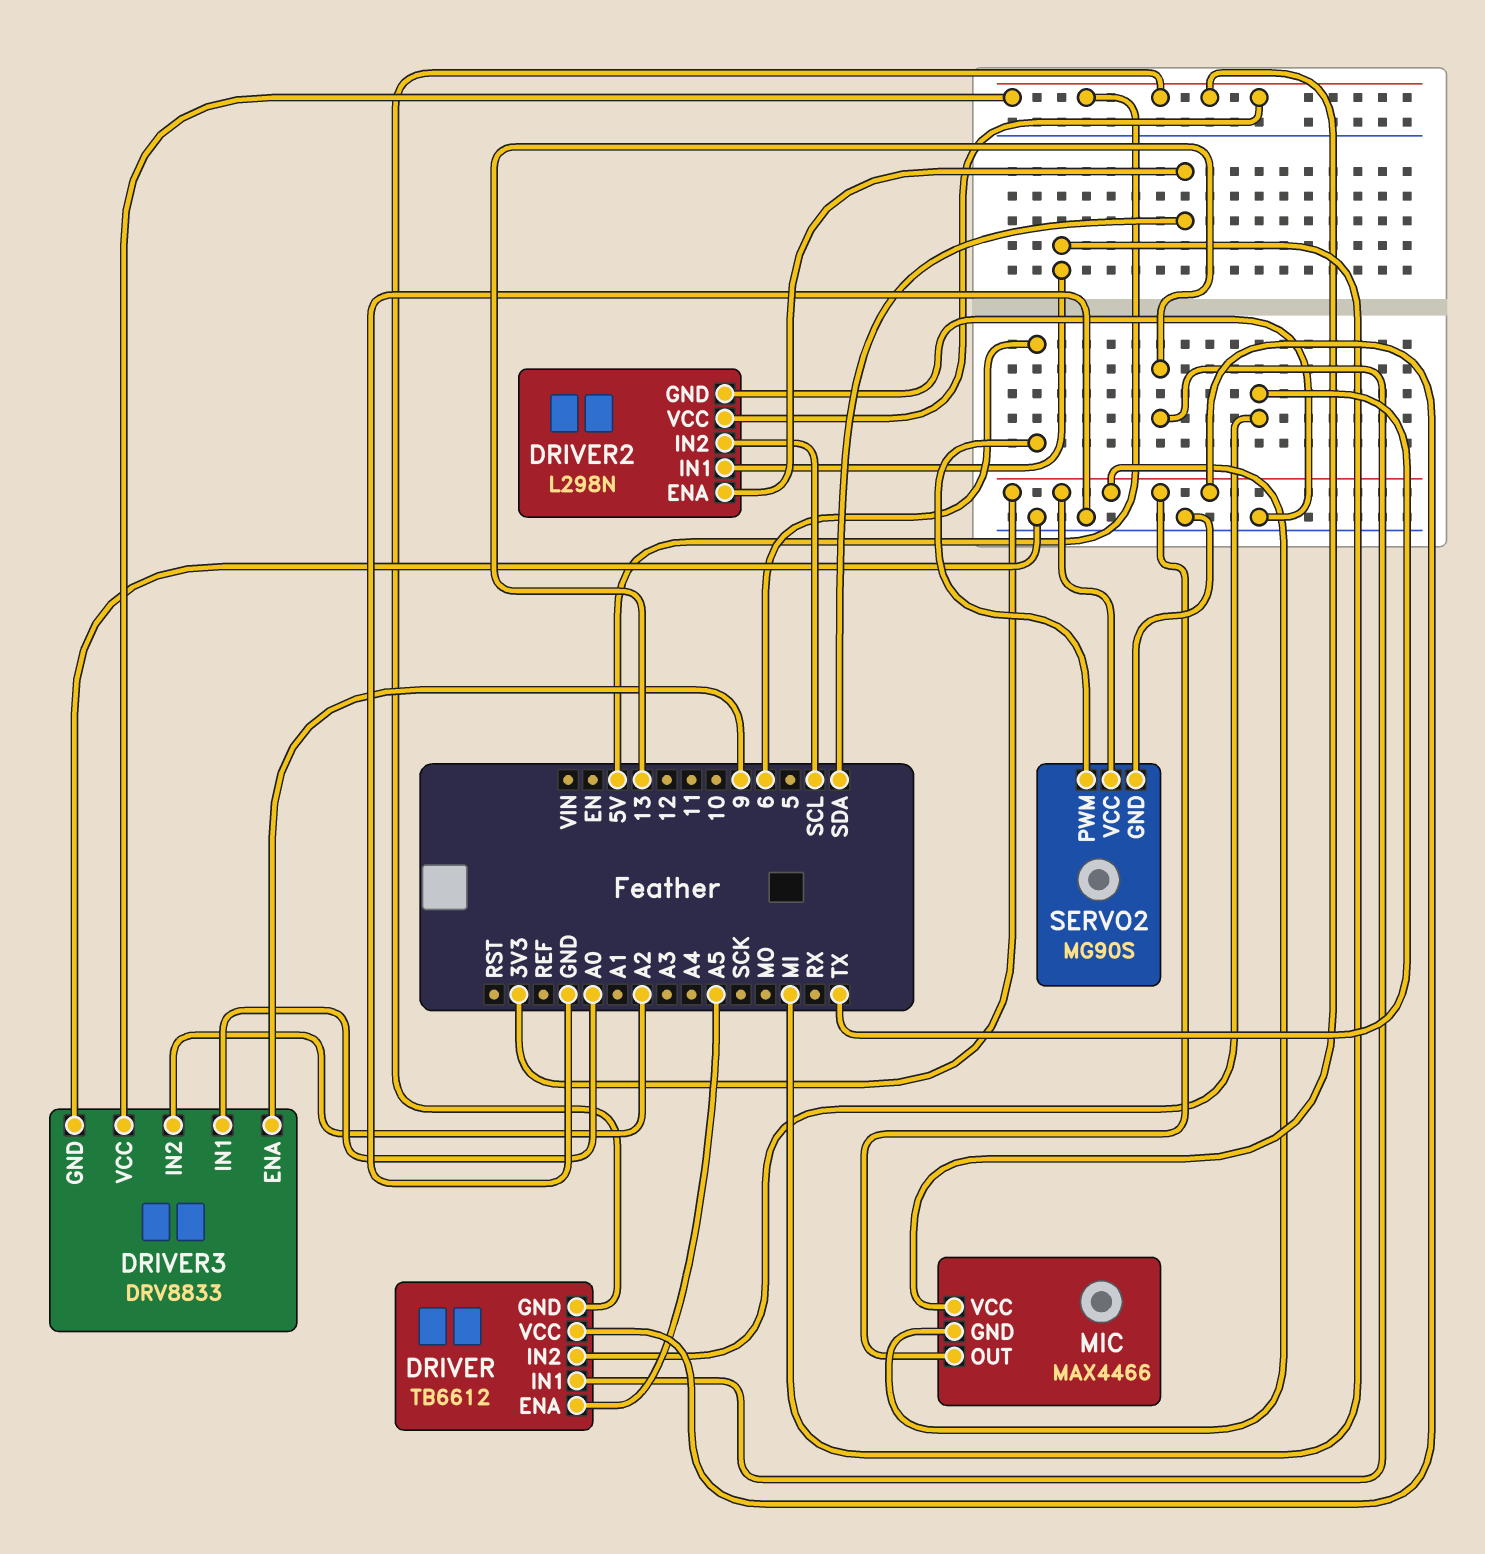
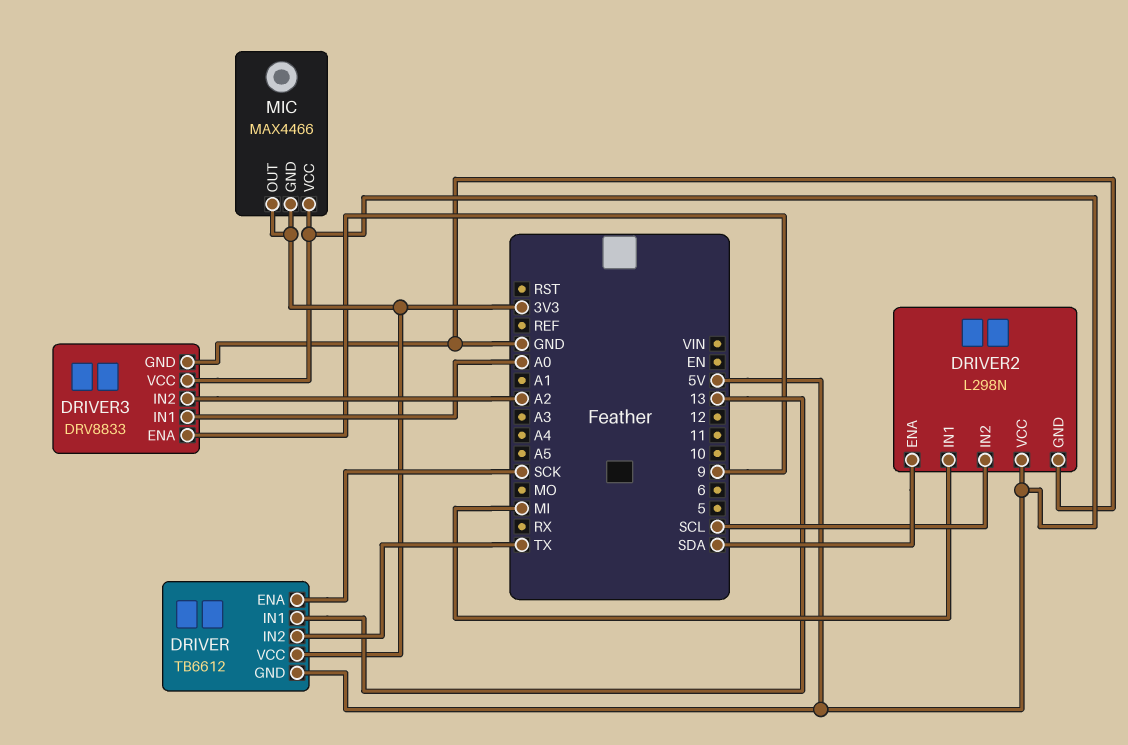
DRIVER pin ENA: A5 -> SCK
SERVO2: MG90S -> none
SERVO2 pin GND: GND -> none
SERVO2 pin PWM: 6 -> none
SERVO2 pin VCC: 3V3 -> none

